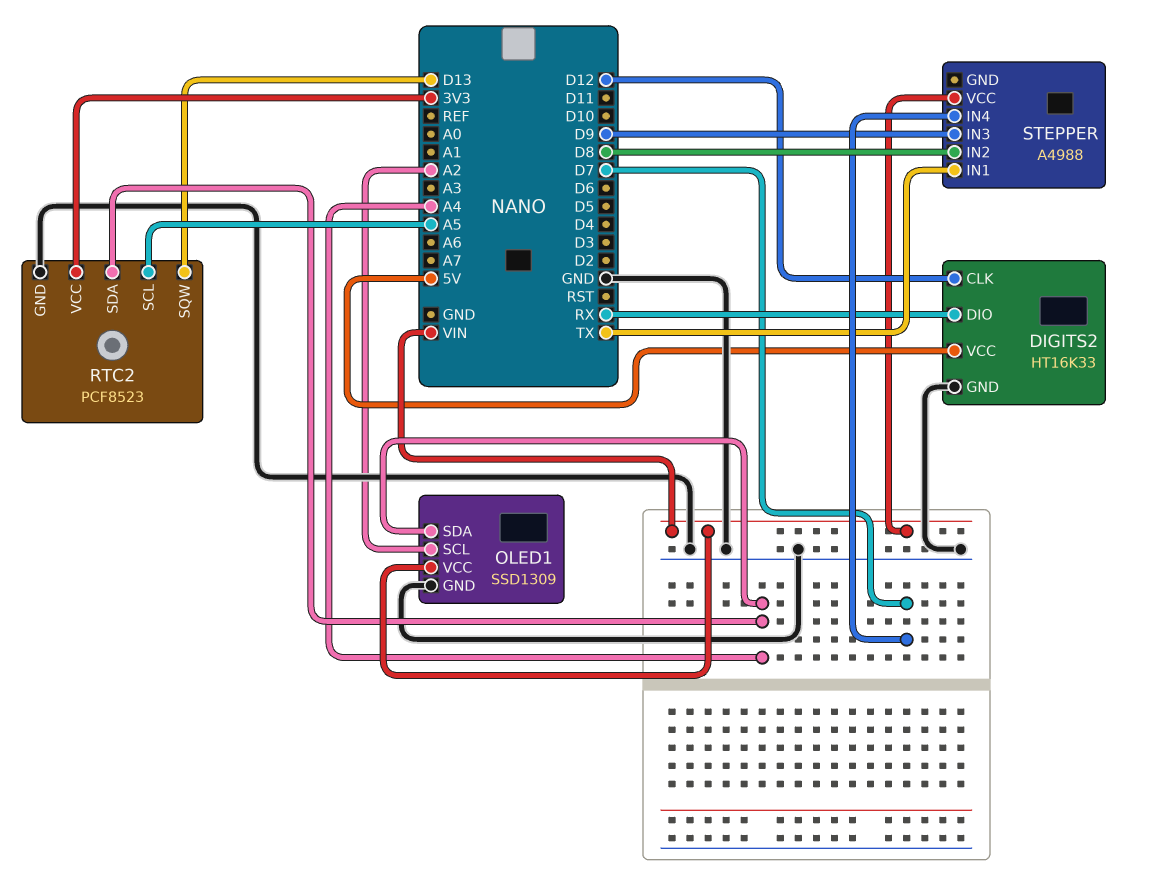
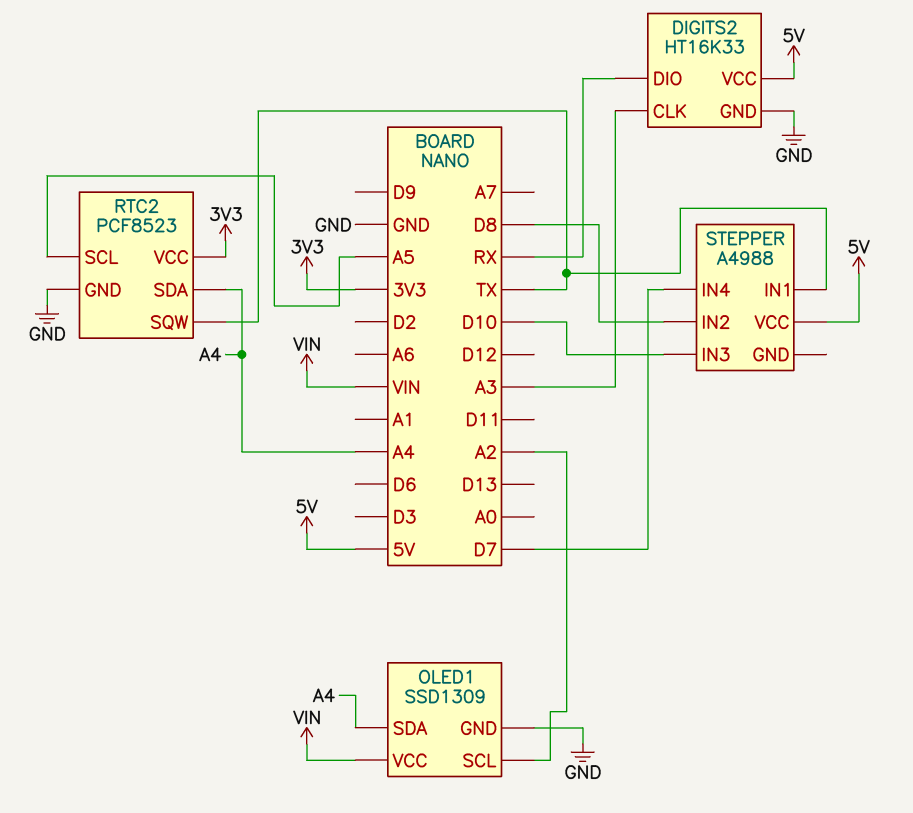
DIGITS2 pin CLK: D12 -> A3
RTC2 pin SQW: D13 -> TX
STEPPER pin IN3: D9 -> D10
STEPPER pin VCC: VIN -> 5V

